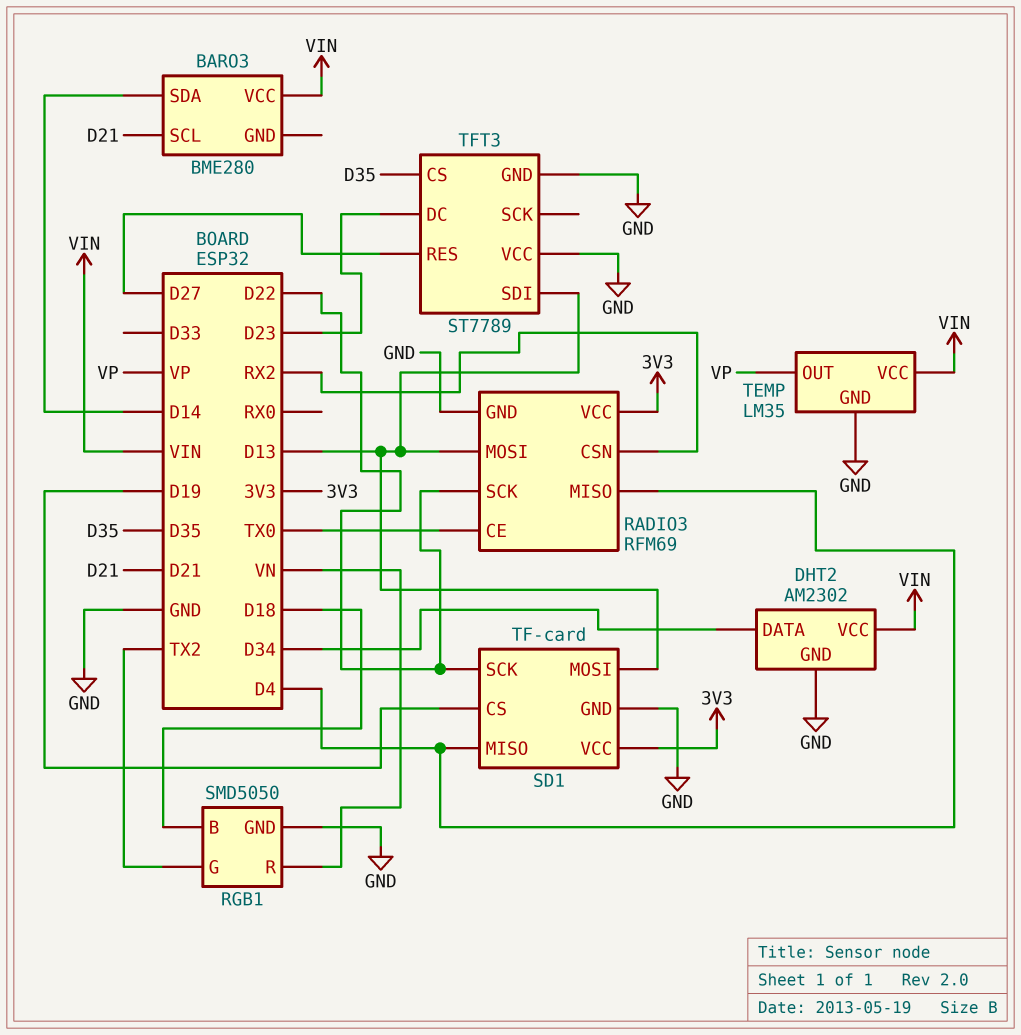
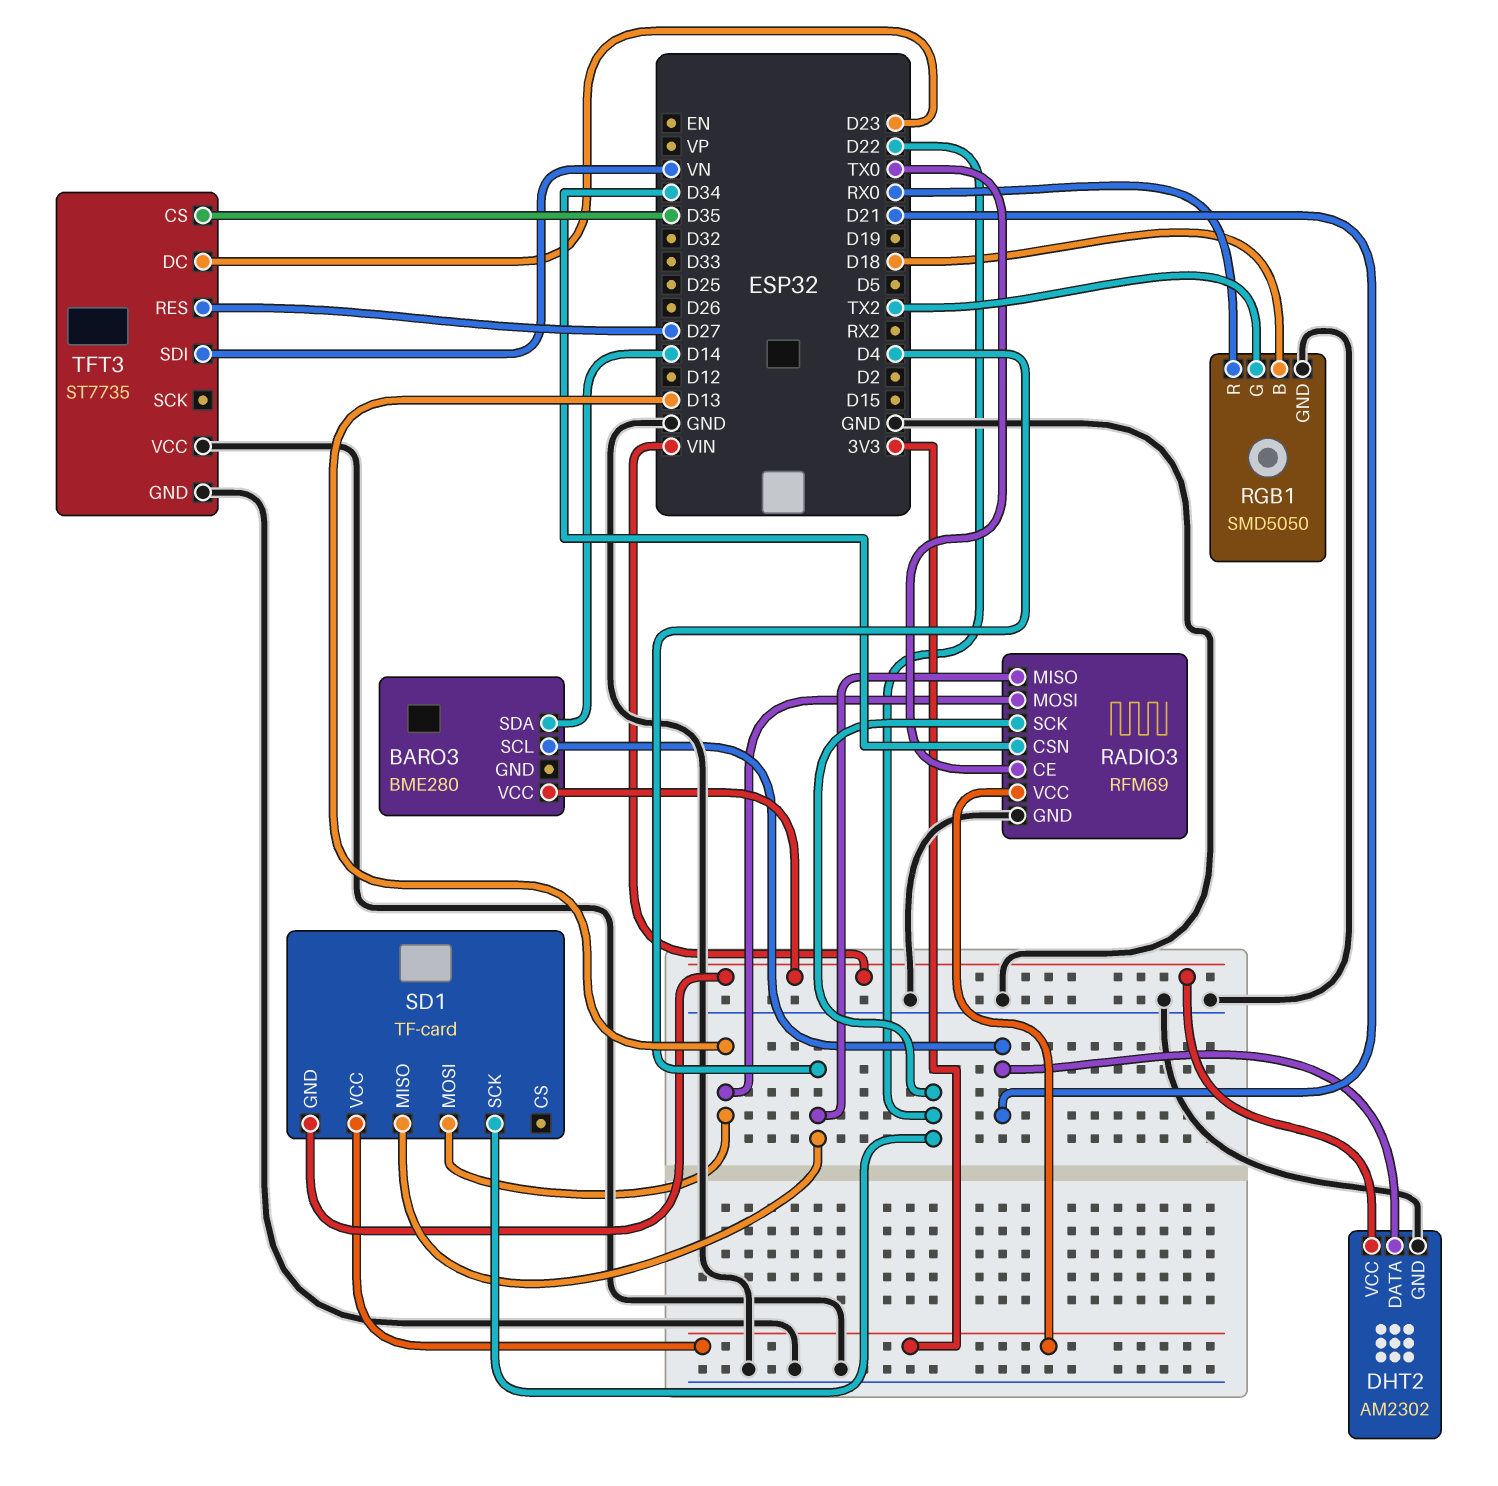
DHT2 pin DATA: D34 -> D21
RADIO3 pin CSN: RX2 -> D34
RGB1 pin R: VN -> RX0
SD1 pin CS: D19 -> none
SD1 pin GND: GND -> VIN
TEMP: LM35 -> none
TEMP pin GND: GND -> none
TEMP pin OUT: VP -> none
TEMP pin VCC: VIN -> none
TFT3: ST7789 -> ST7735
TFT3 pin SDI: D13 -> VN

